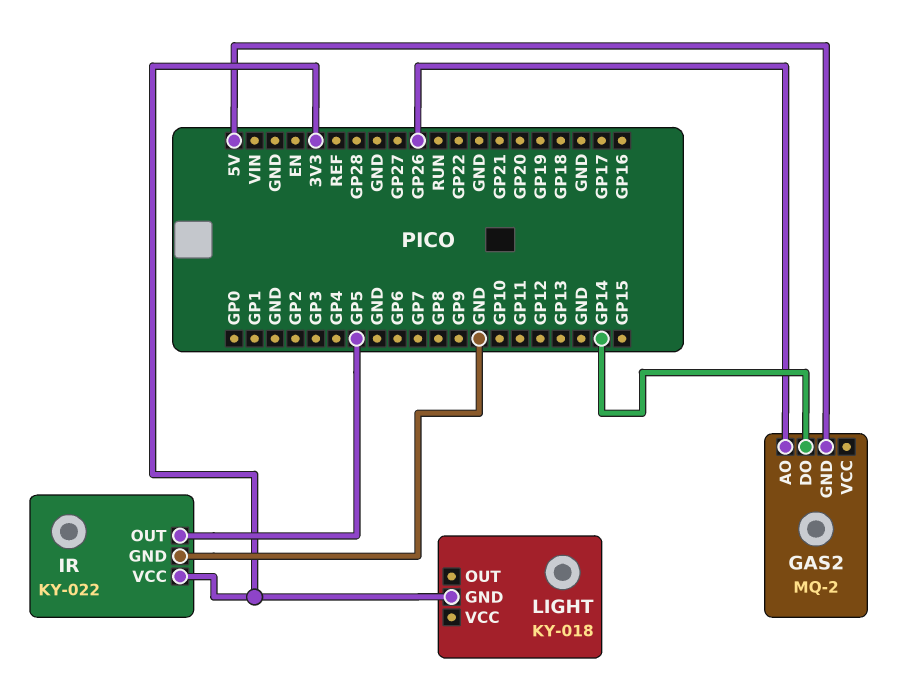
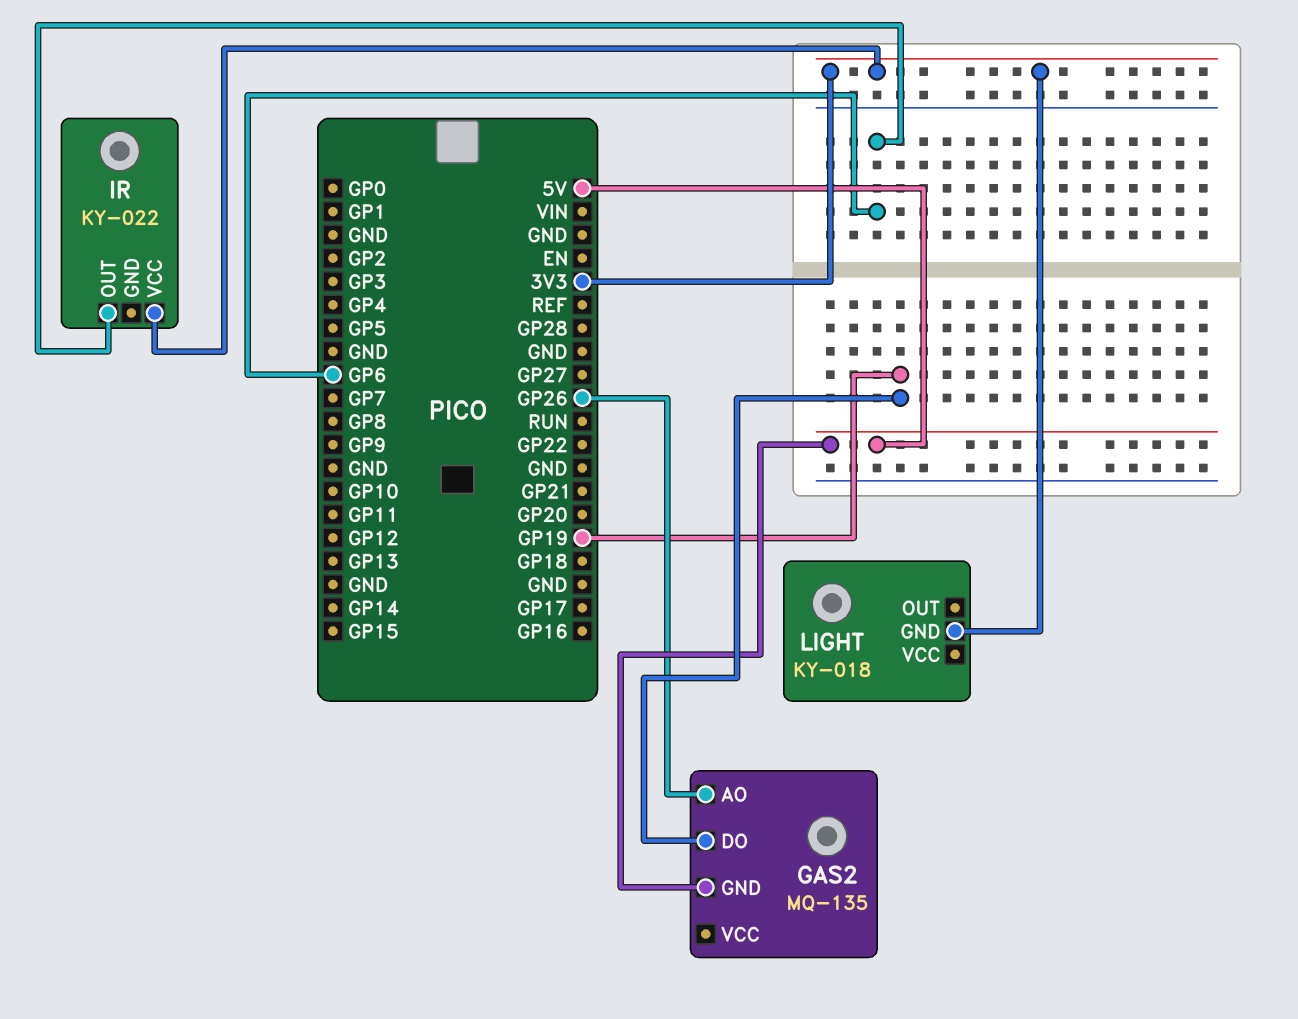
GAS2: MQ-2 -> MQ-135
GAS2 pin DO: GP14 -> GP19
IR pin GND: GND -> none
IR pin OUT: GP5 -> GP6

